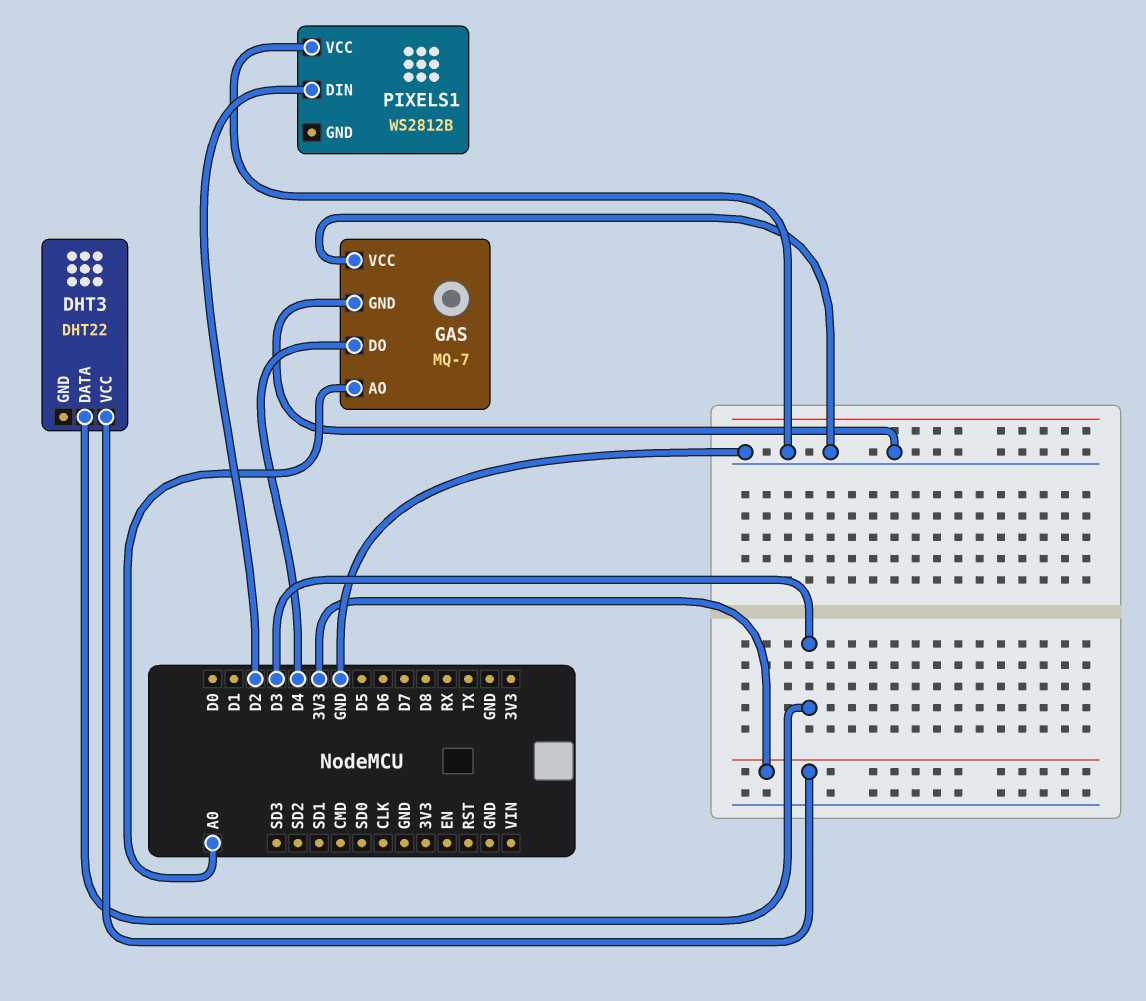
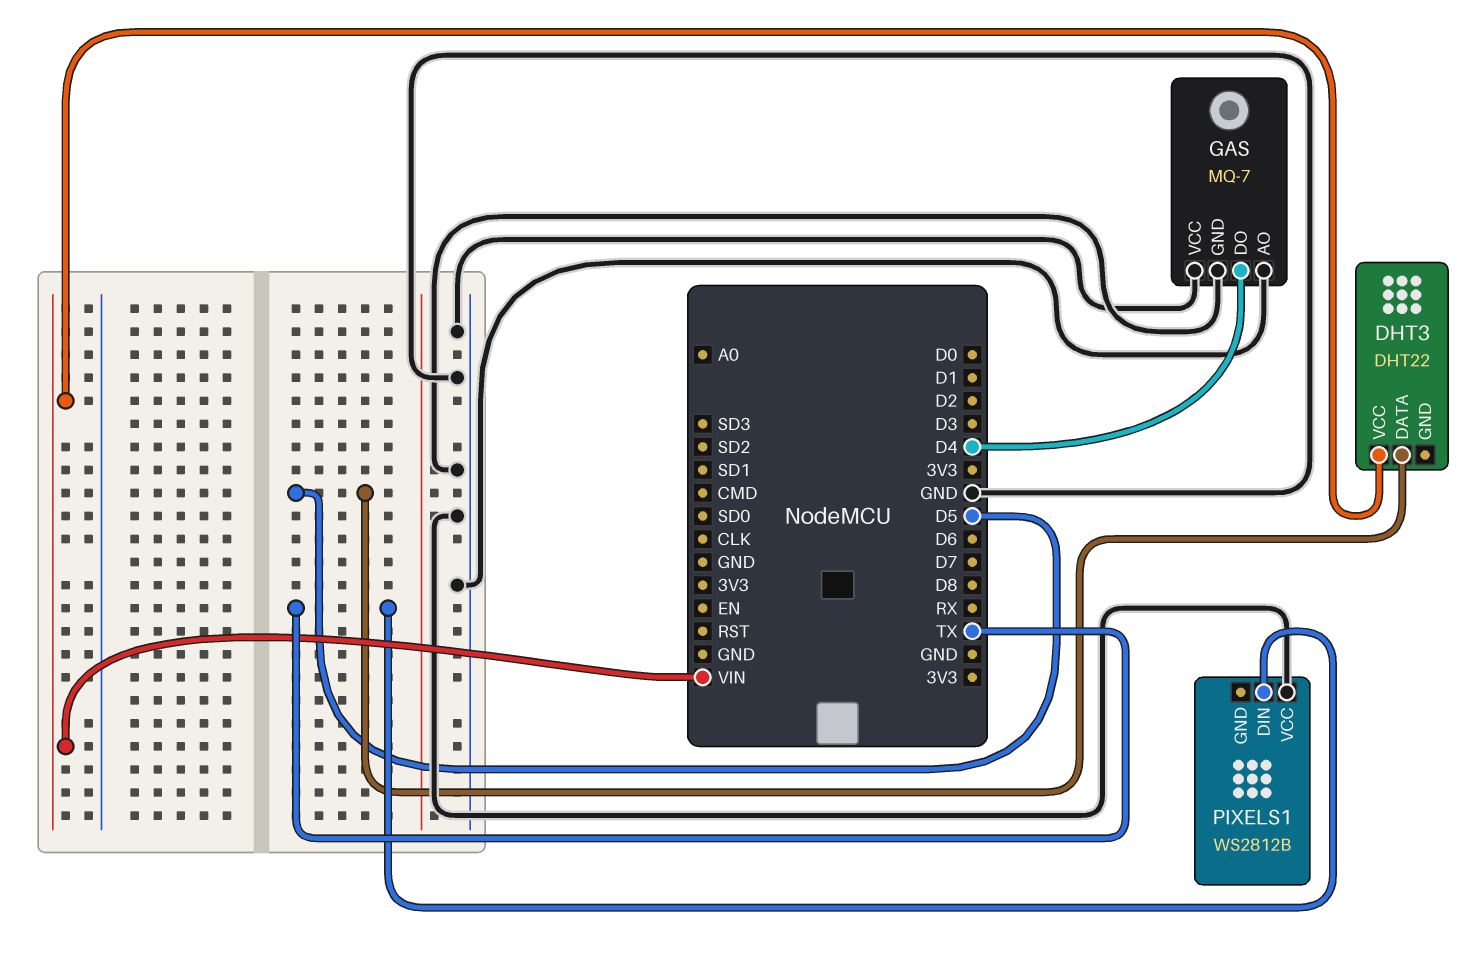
DHT3 pin DATA: D3 -> D5
DHT3 pin VCC: 3V3 -> VIN
GAS pin AO: A0 -> GND
PIXELS1 pin DIN: D2 -> TX

